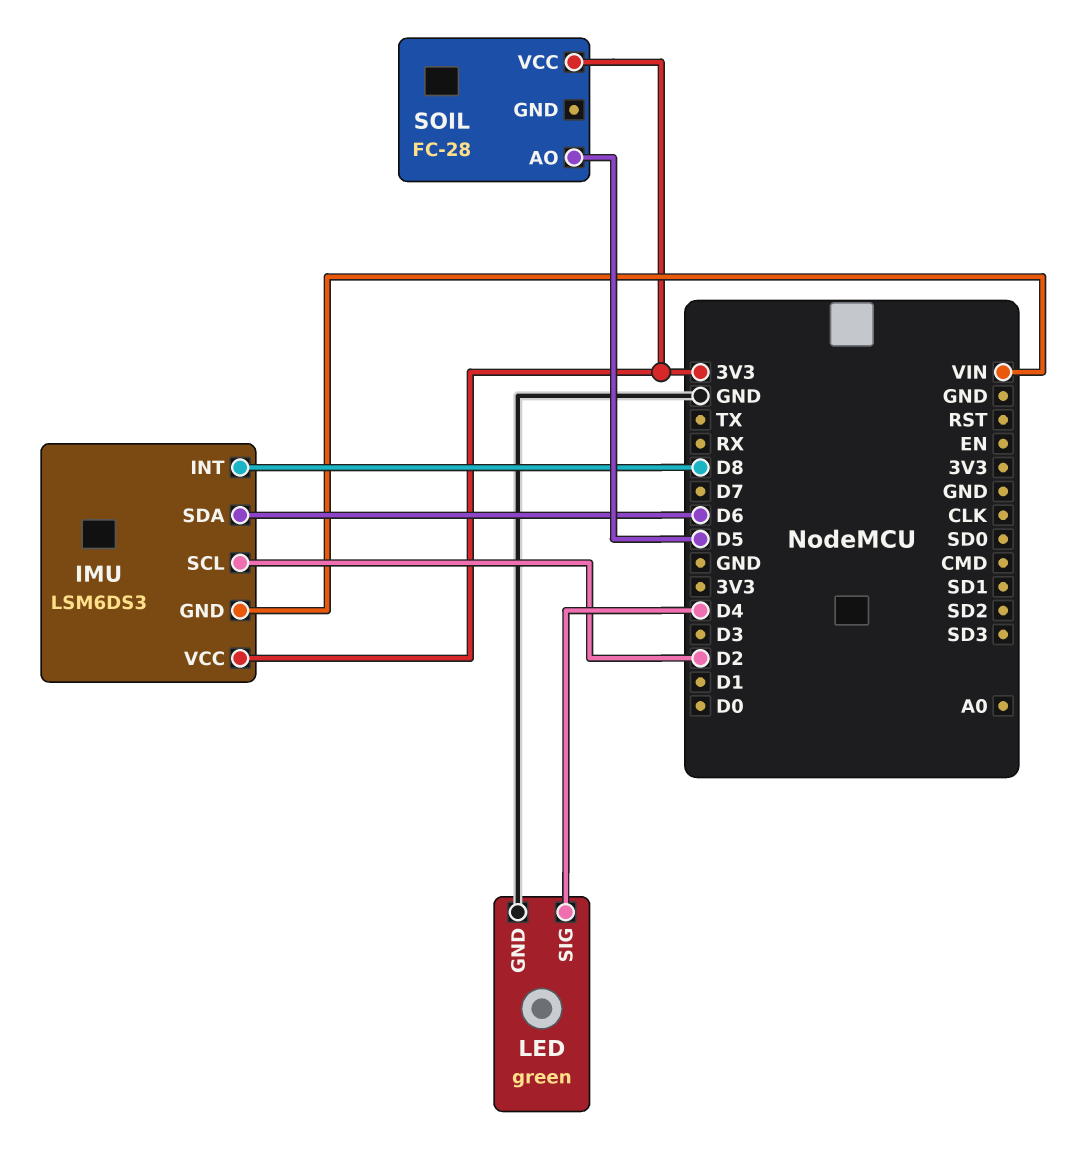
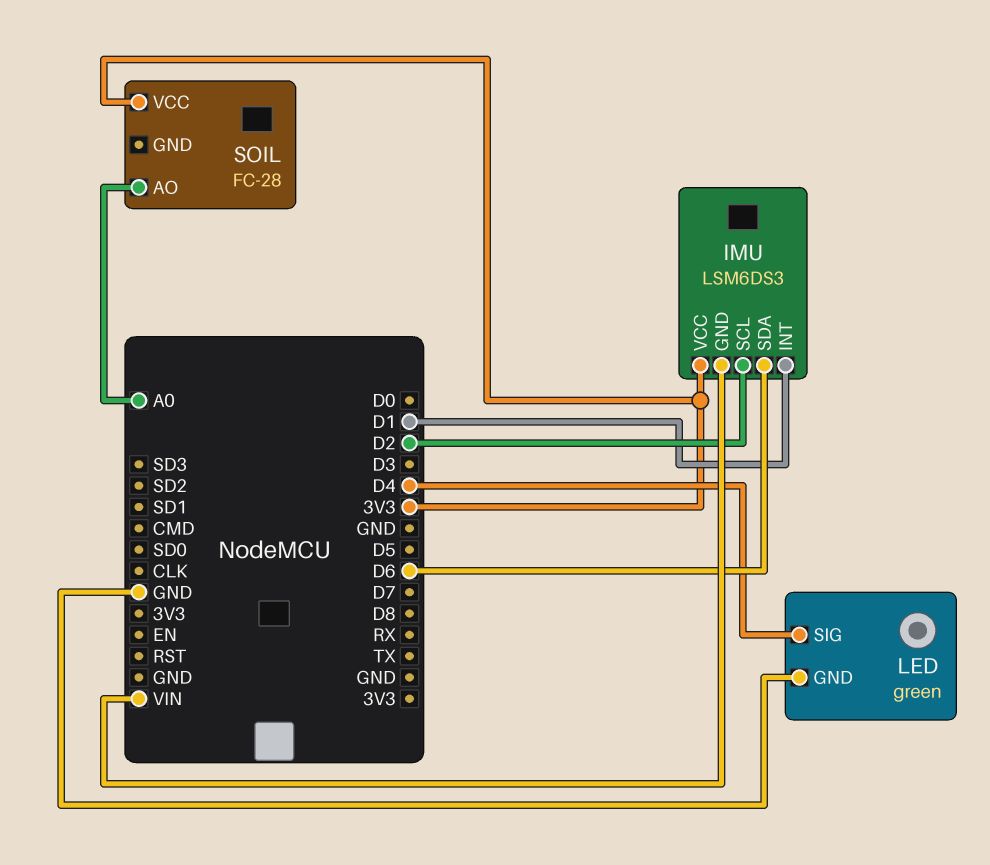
IMU pin INT: D8 -> D1
SOIL pin AO: D5 -> A0

